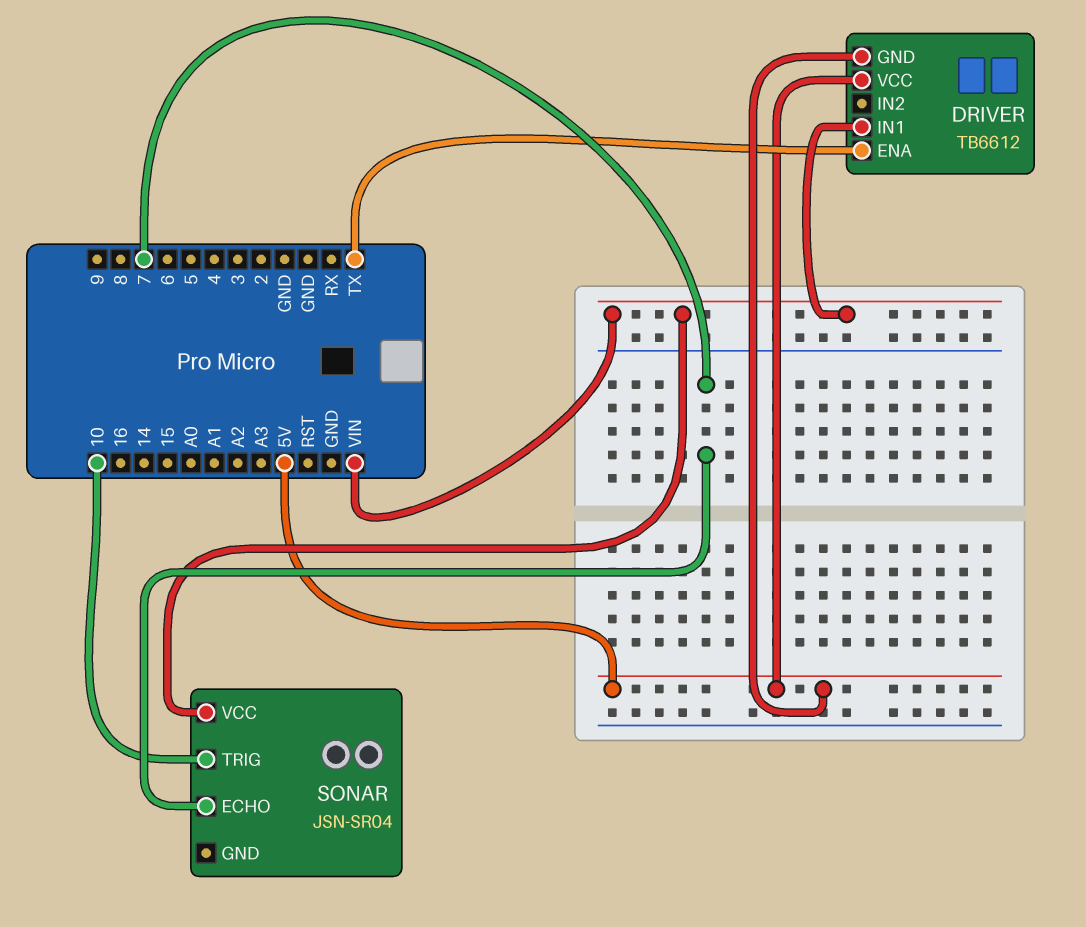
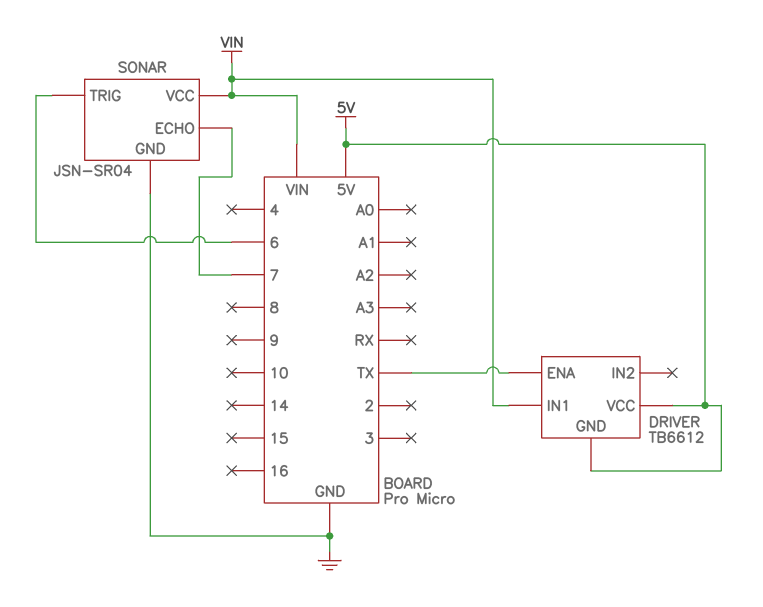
SONAR pin GND: none -> GND
SONAR pin TRIG: 10 -> 6

